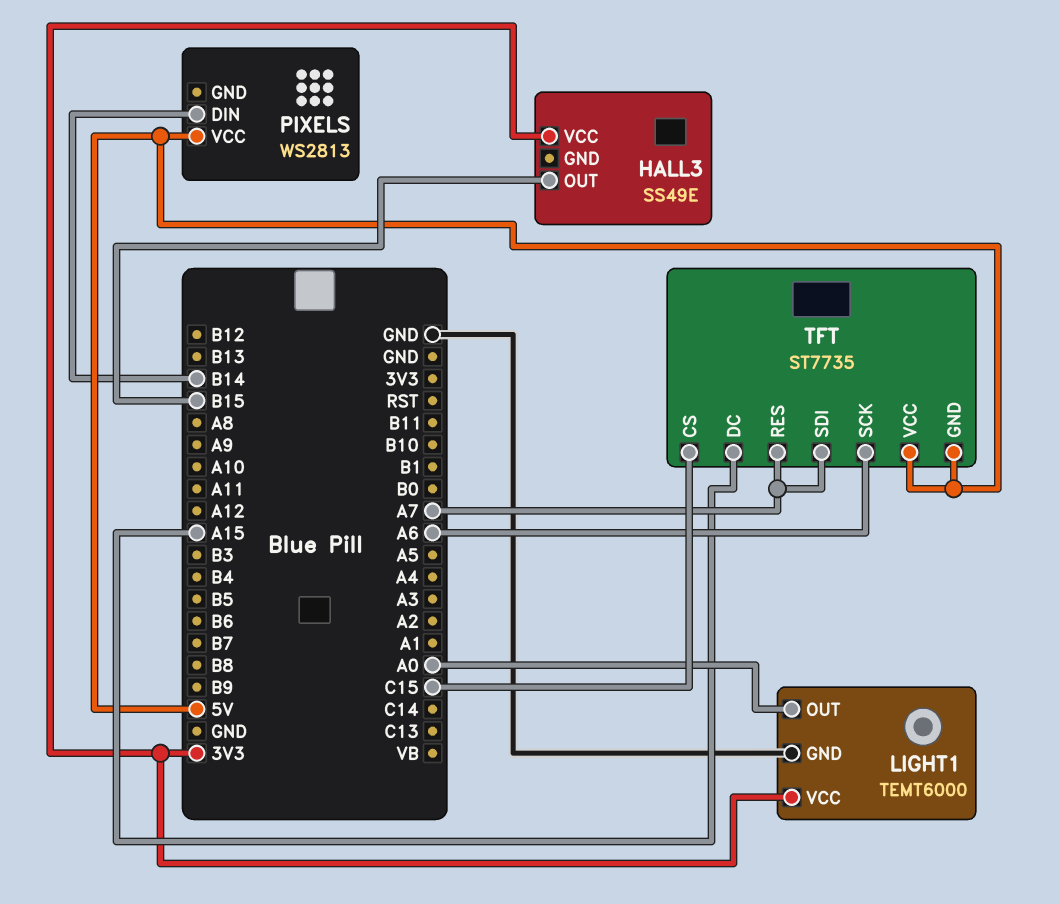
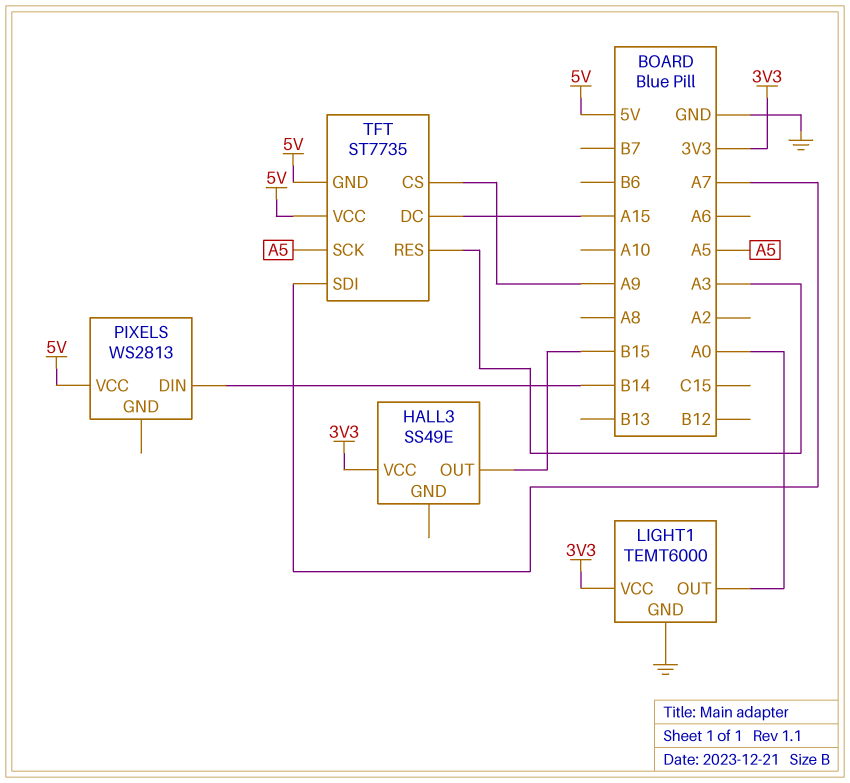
TFT pin CS: C15 -> A9
TFT pin RES: A7 -> A3
TFT pin SCK: A6 -> A5

